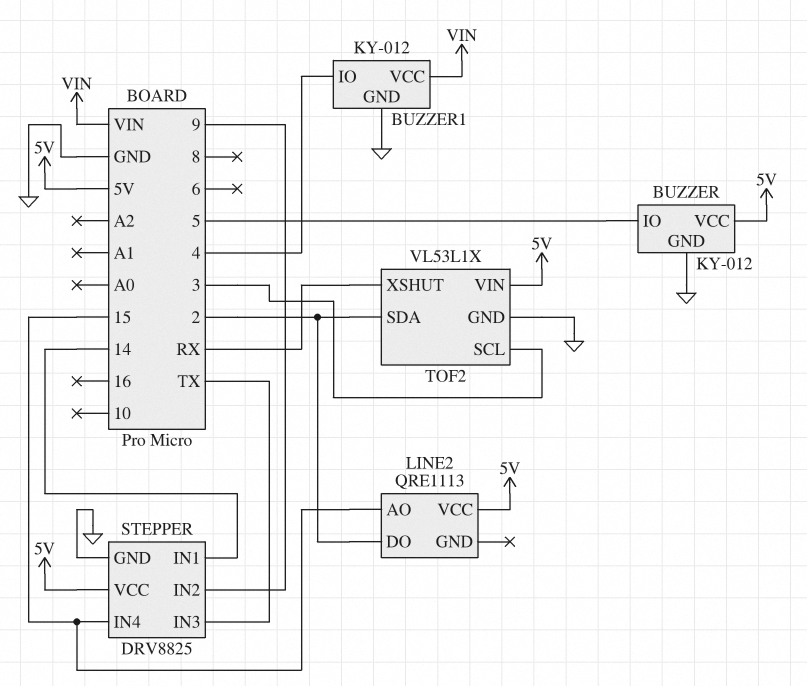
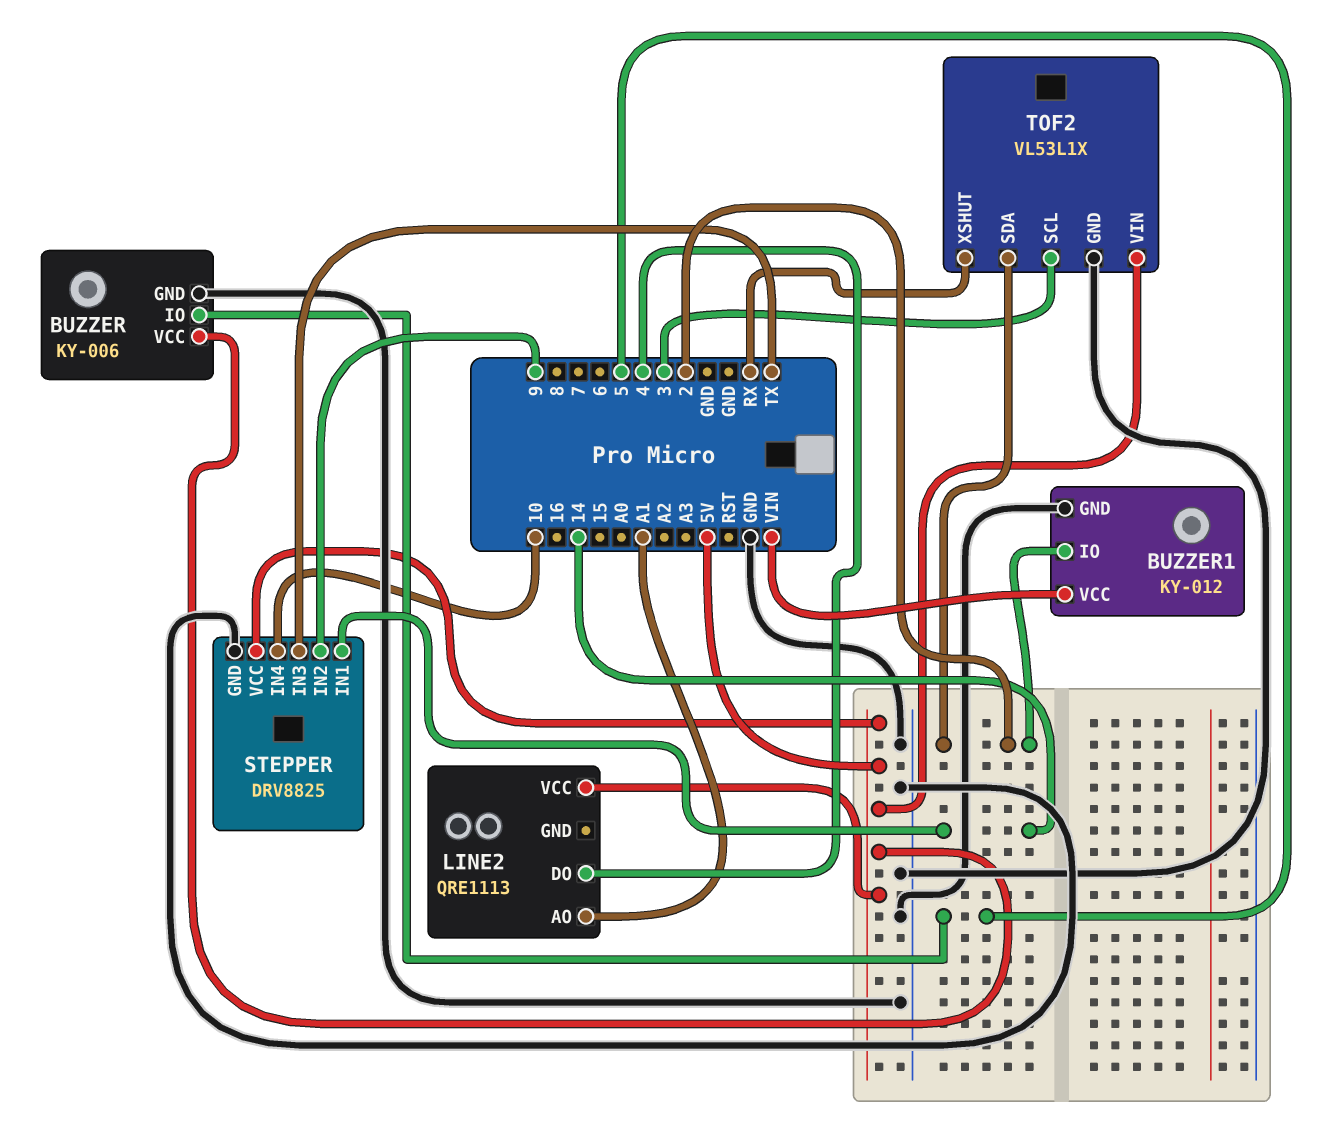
BUZZER: KY-012 -> KY-006
BUZZER1 pin IO: 4 -> 2
LINE2 pin AO: 15 -> A1
LINE2 pin DO: 2 -> 4
STEPPER pin IN4: 15 -> 10

